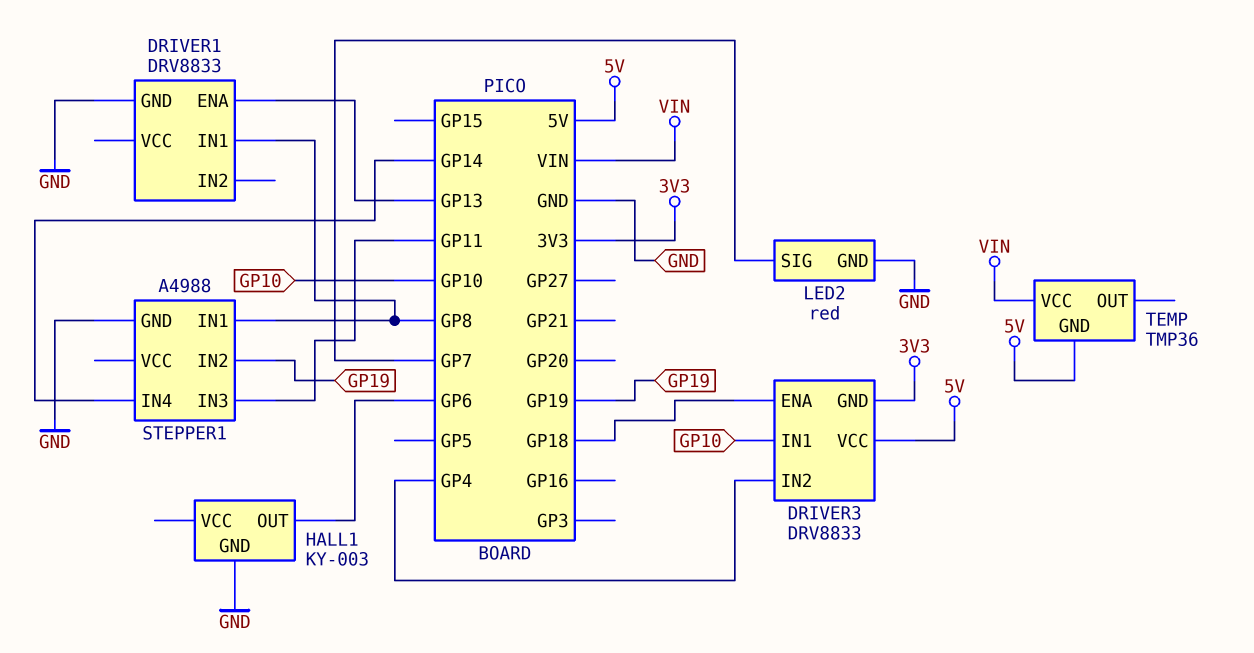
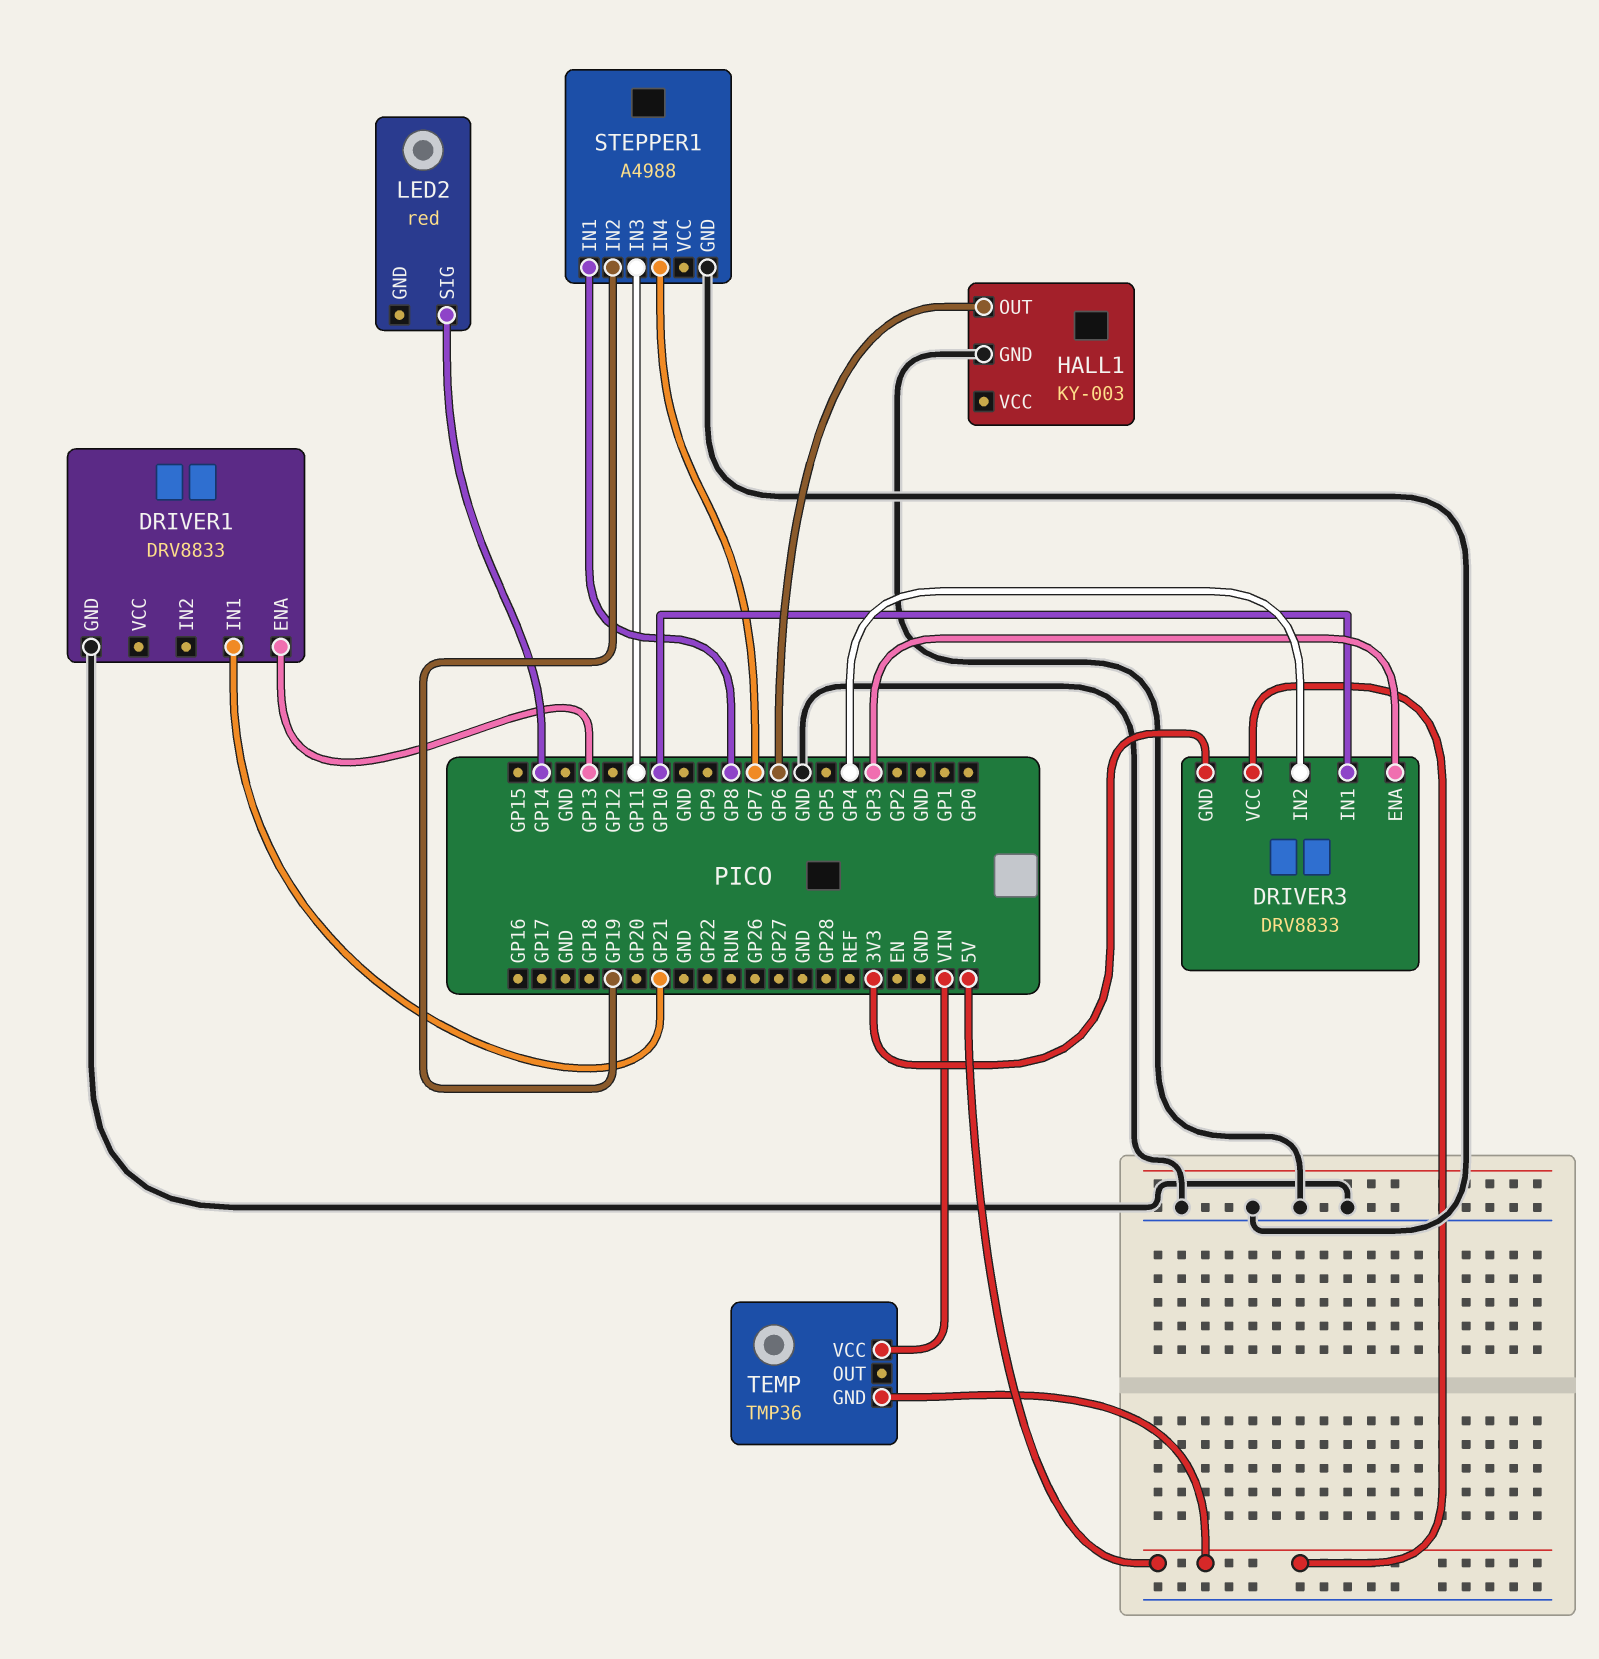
DRIVER1 pin IN1: GP8 -> GP21
DRIVER3 pin ENA: GP18 -> GP3
LED2 pin GND: GND -> none
LED2 pin SIG: GP7 -> GP14
STEPPER1 pin IN4: GP14 -> GP7

